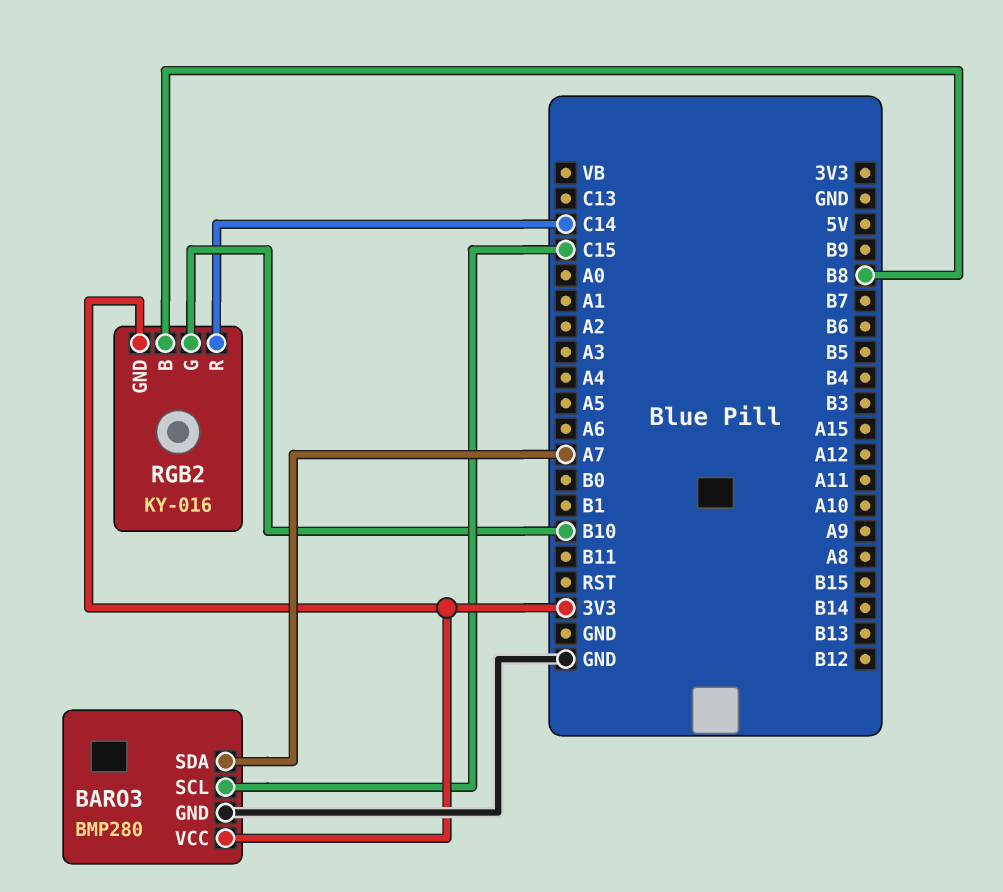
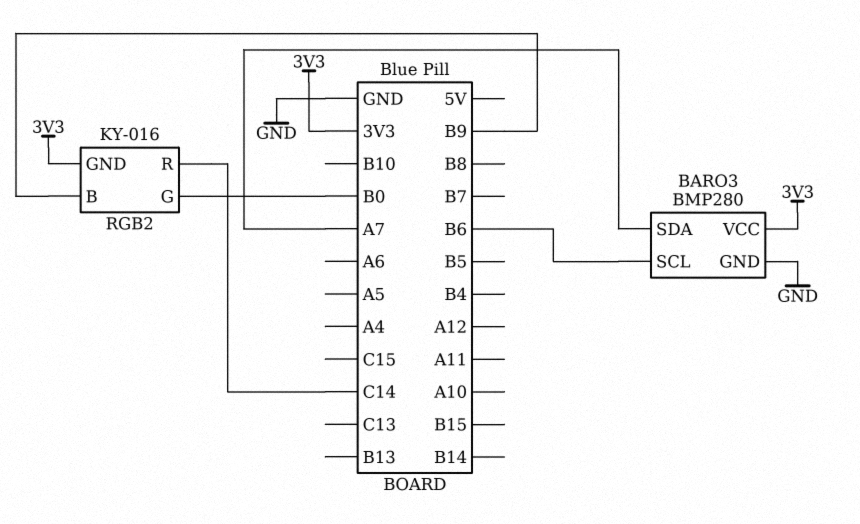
BARO3 pin SCL: C15 -> B6
RGB2 pin B: B8 -> B9
RGB2 pin G: B10 -> B0

